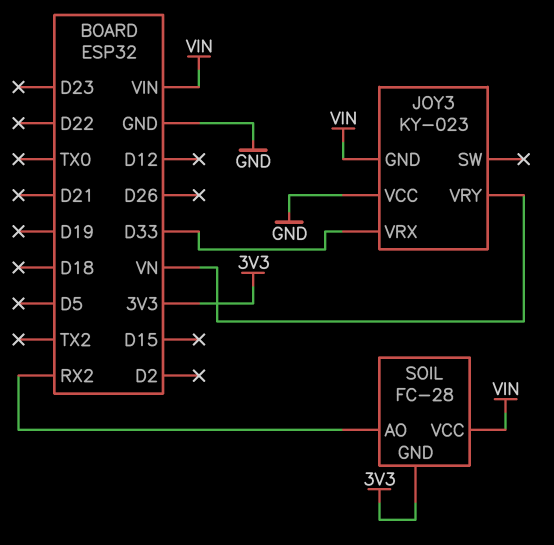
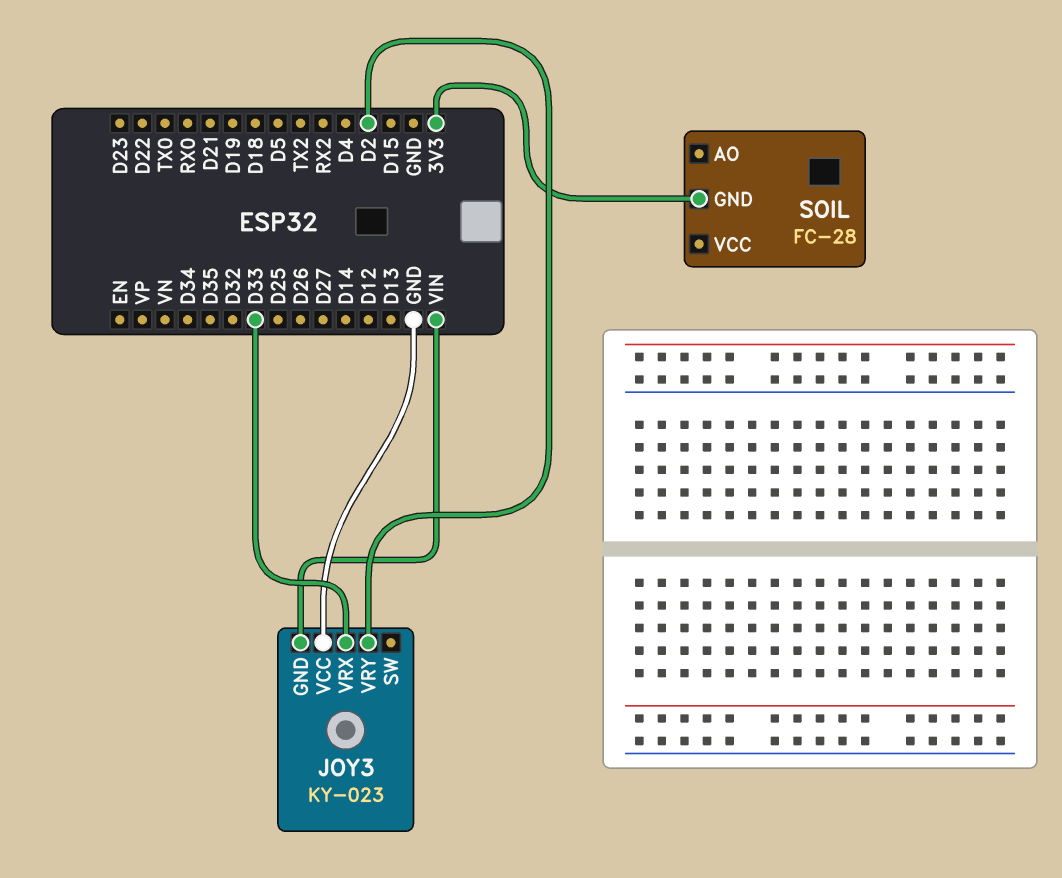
JOY3 pin VRY: VN -> D2
SOIL pin AO: RX2 -> none
SOIL pin VCC: VIN -> none

